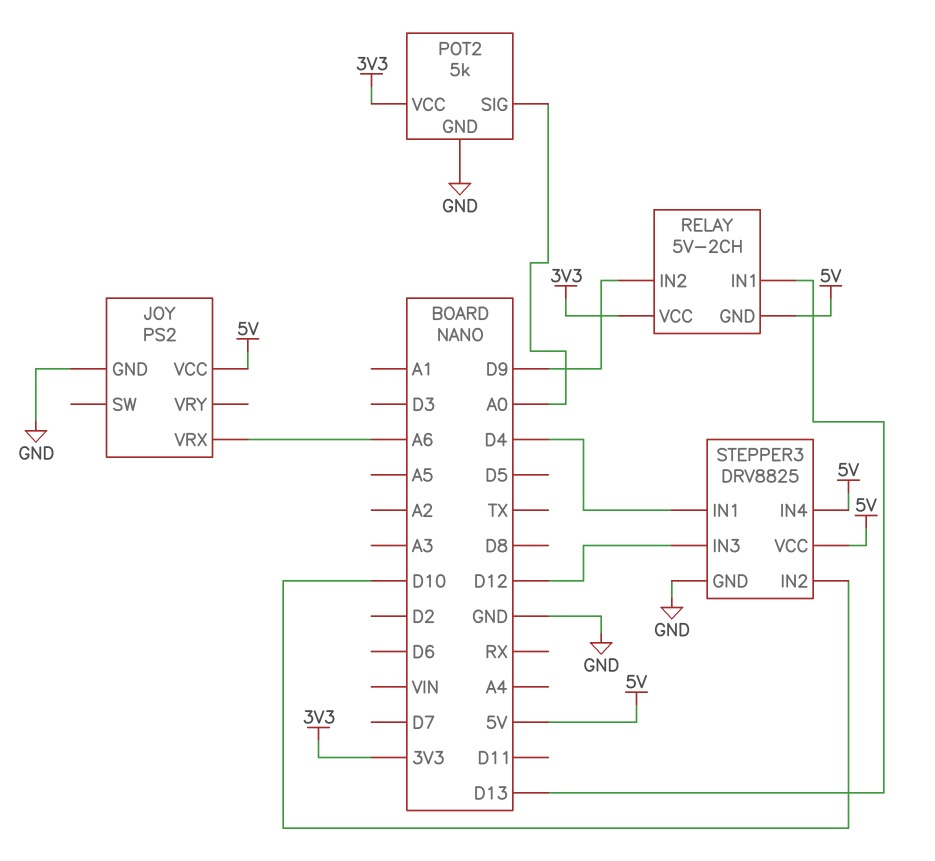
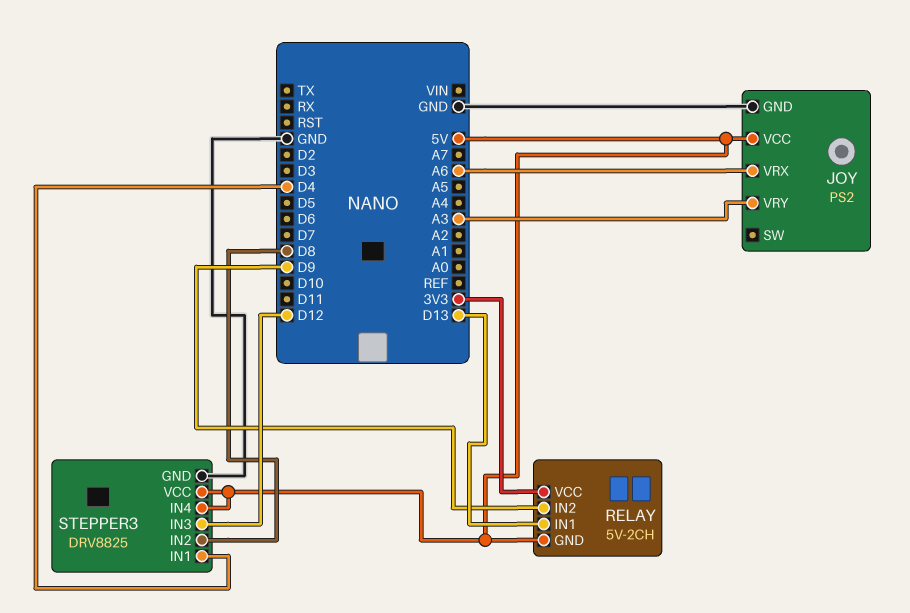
JOY pin VRY: none -> A3
POT2: 5k -> none
POT2 pin GND: GND -> none
POT2 pin SIG: A0 -> none
POT2 pin VCC: 3V3 -> none
STEPPER3 pin IN2: D10 -> D8

